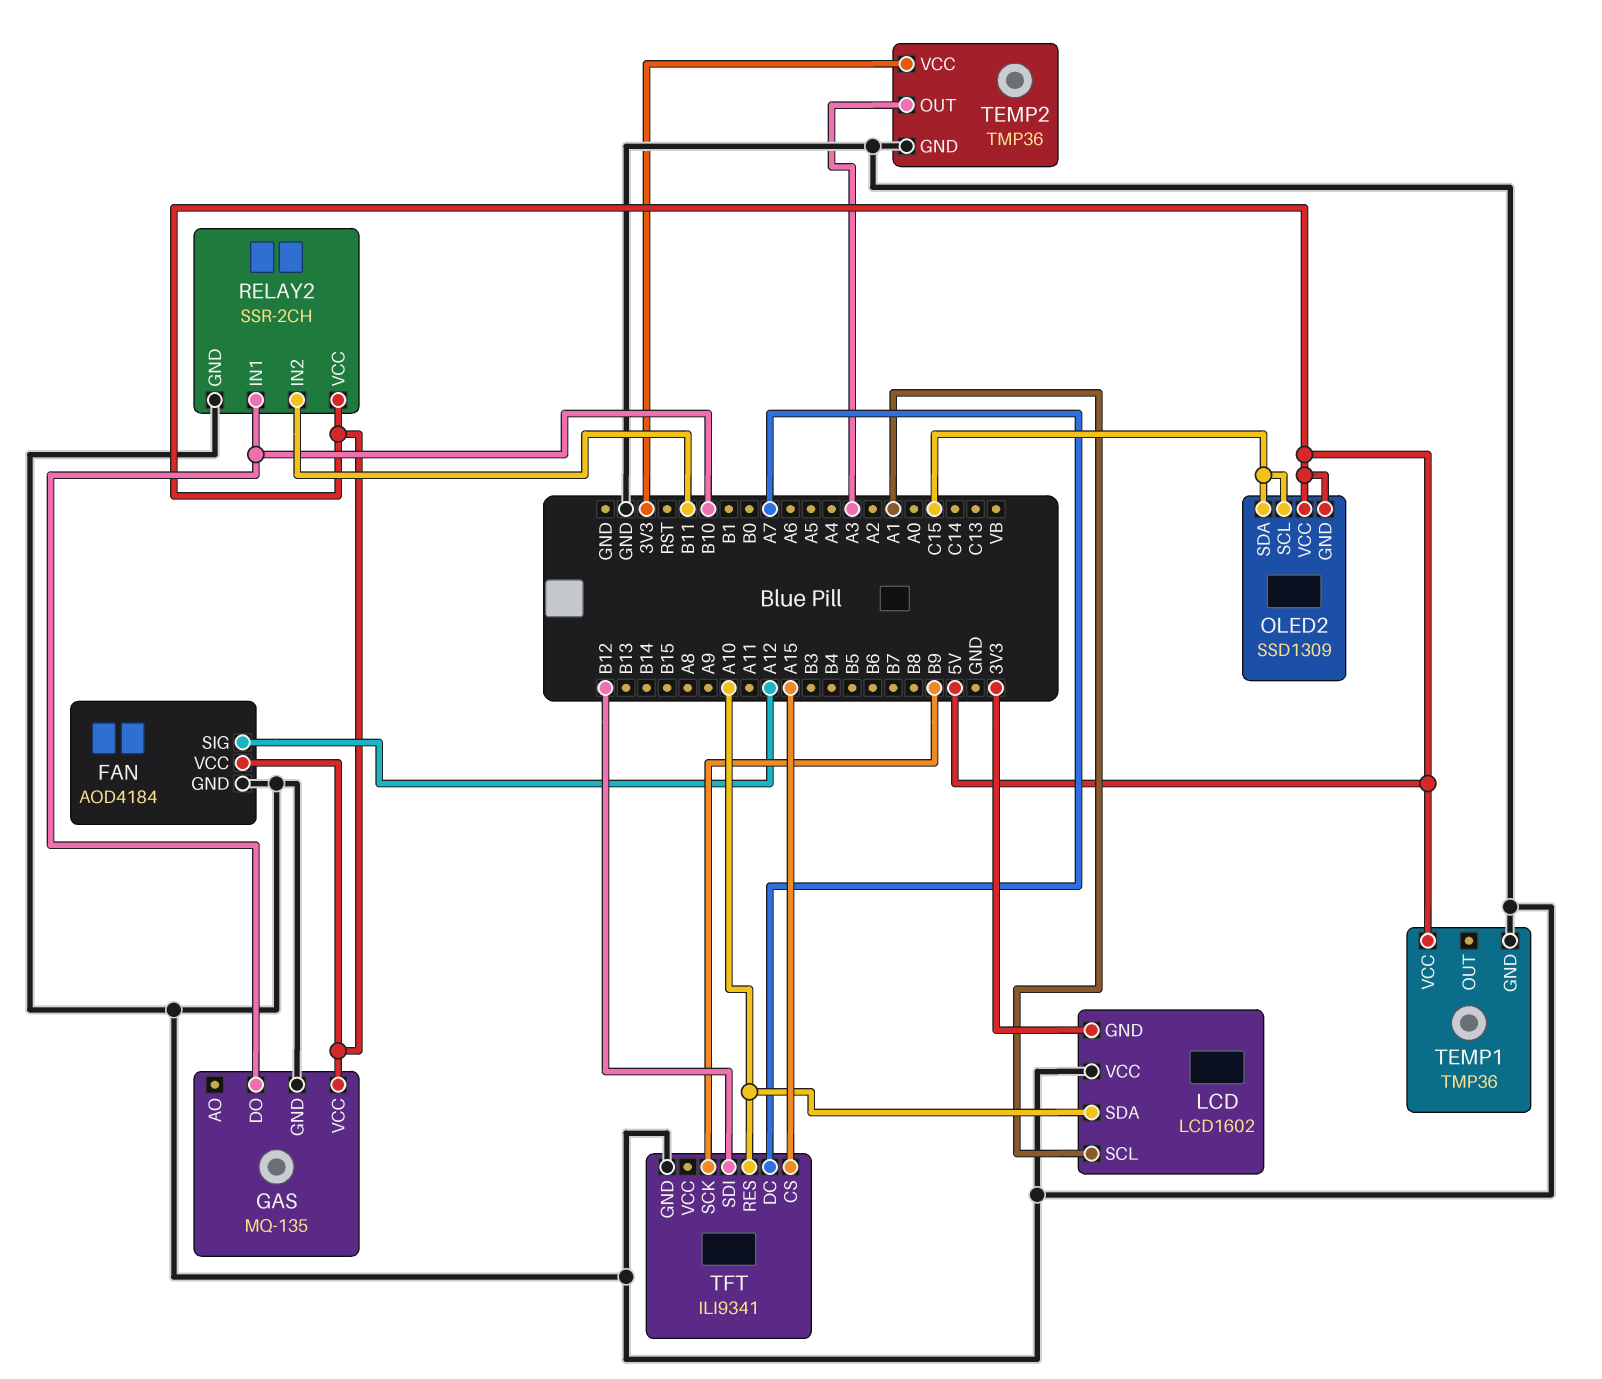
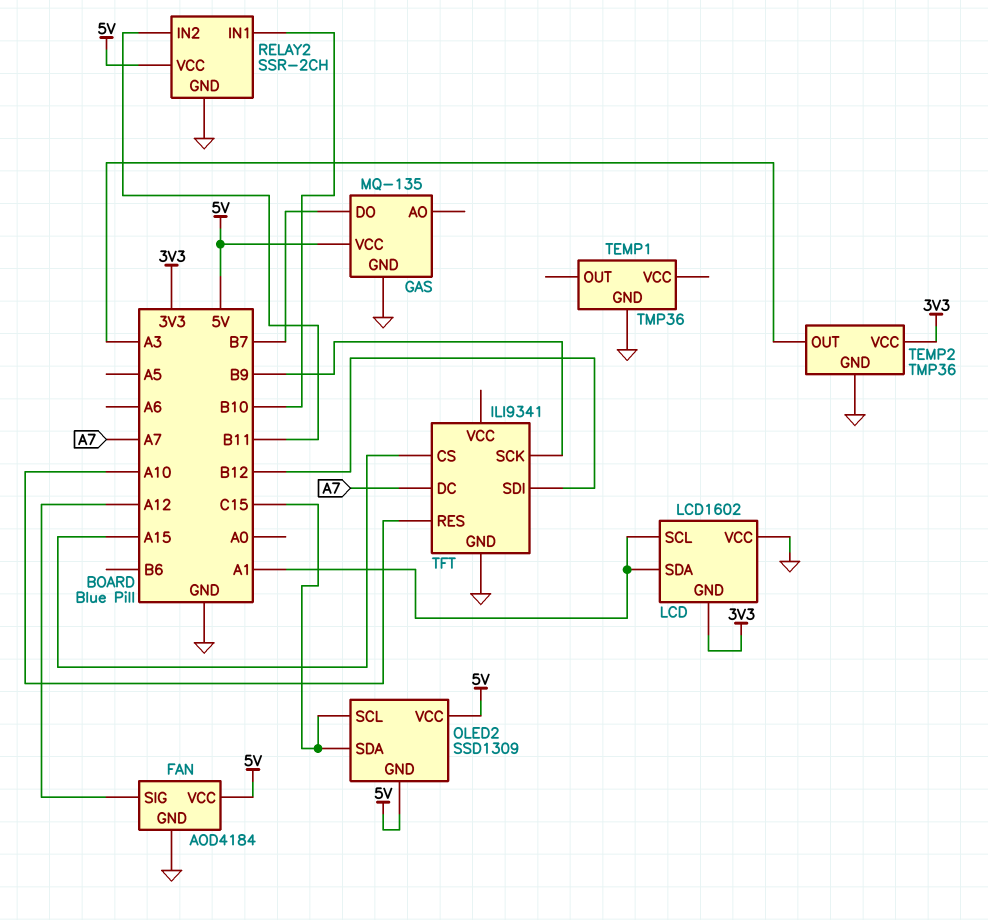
GAS pin DO: B10 -> B7
LCD pin SDA: A10 -> A1
TEMP1 pin VCC: 5V -> none

